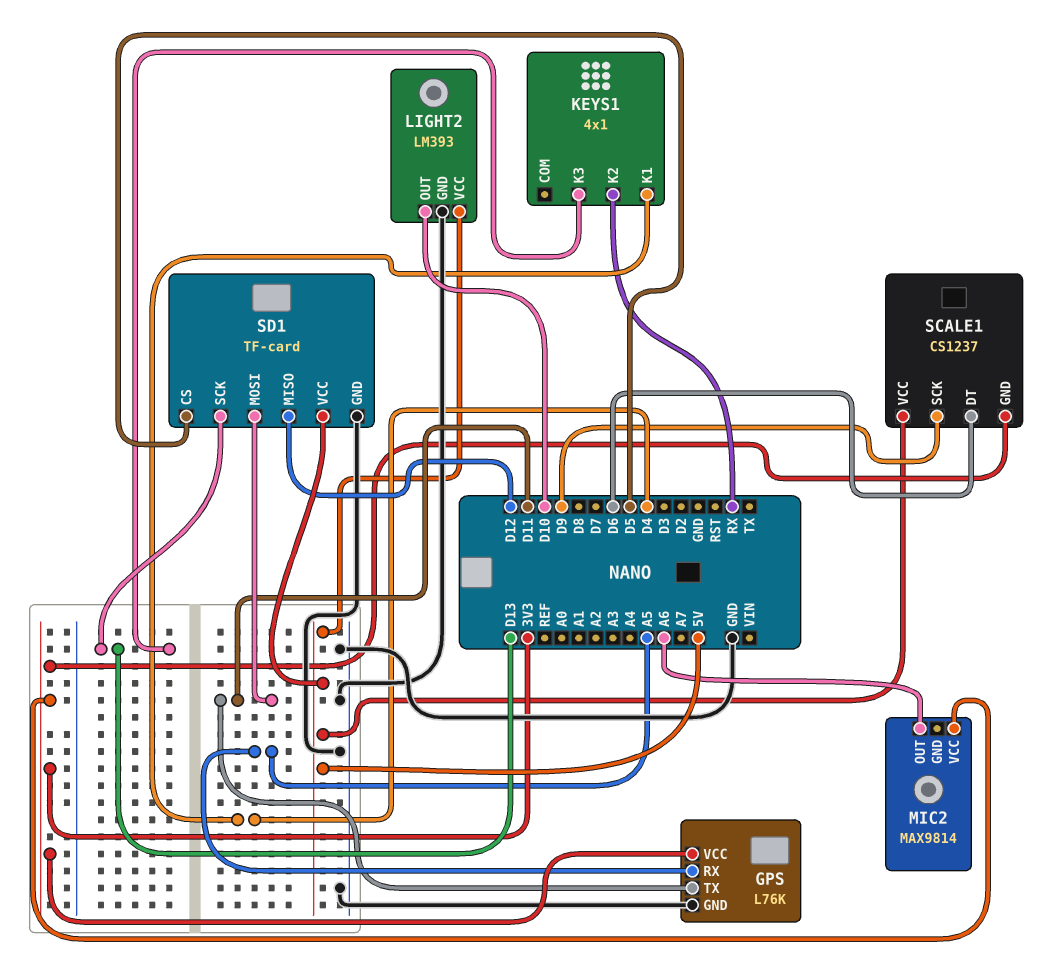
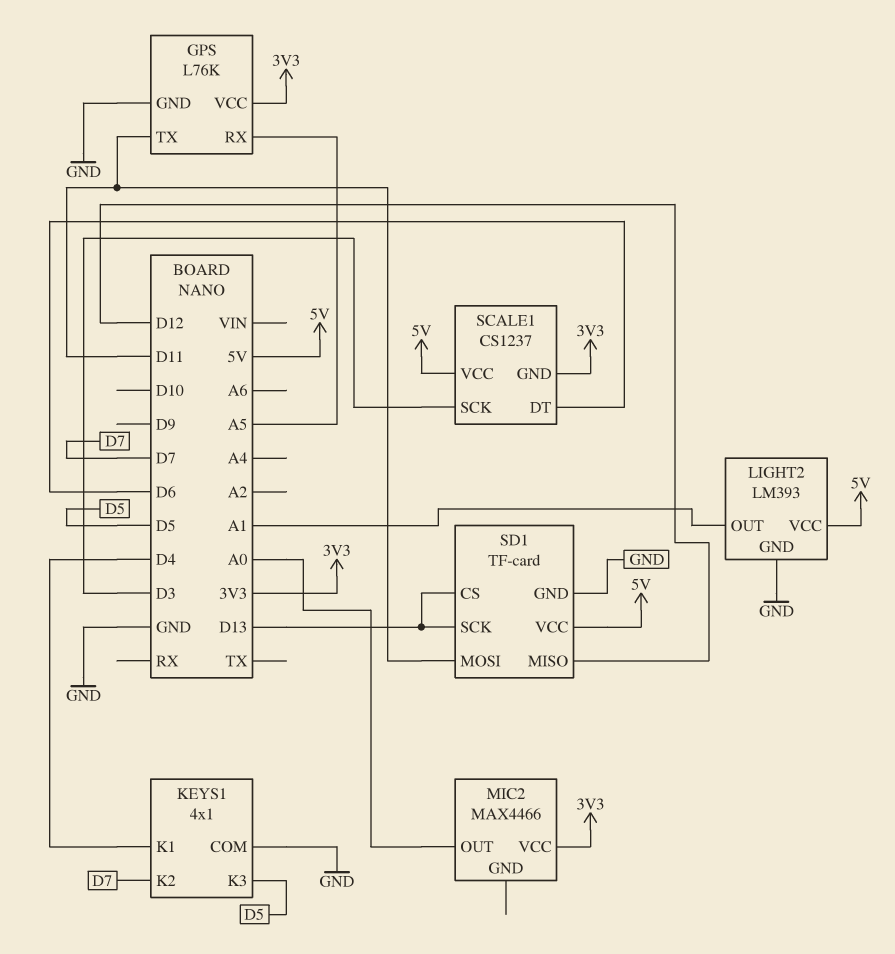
KEYS1 pin COM: none -> GND
KEYS1 pin K2: RX -> D7
KEYS1 pin K3: D13 -> D5
LIGHT2 pin OUT: D10 -> A1
MIC2: MAX9814 -> MAX4466
MIC2 pin OUT: A6 -> A0
SCALE1 pin SCK: D9 -> D3
SD1 pin CS: D5 -> D13

